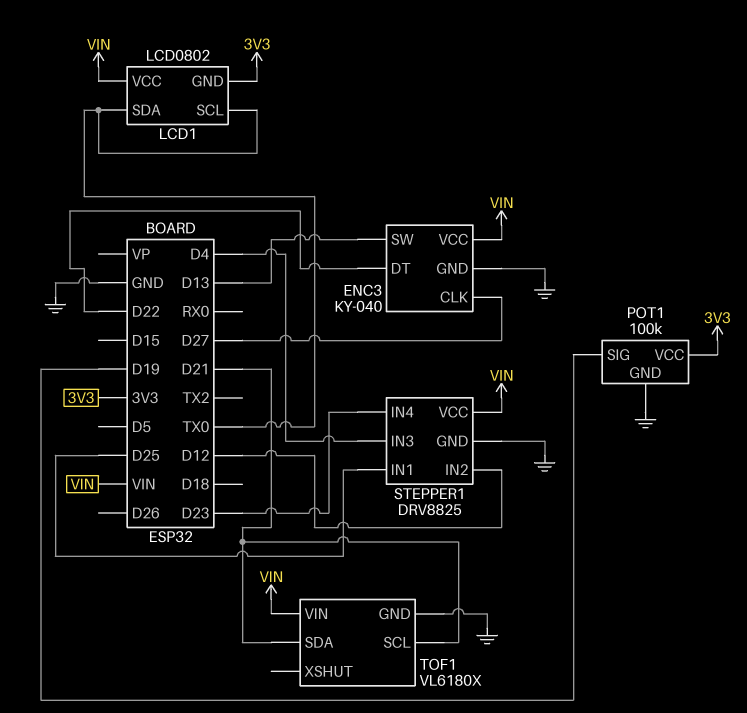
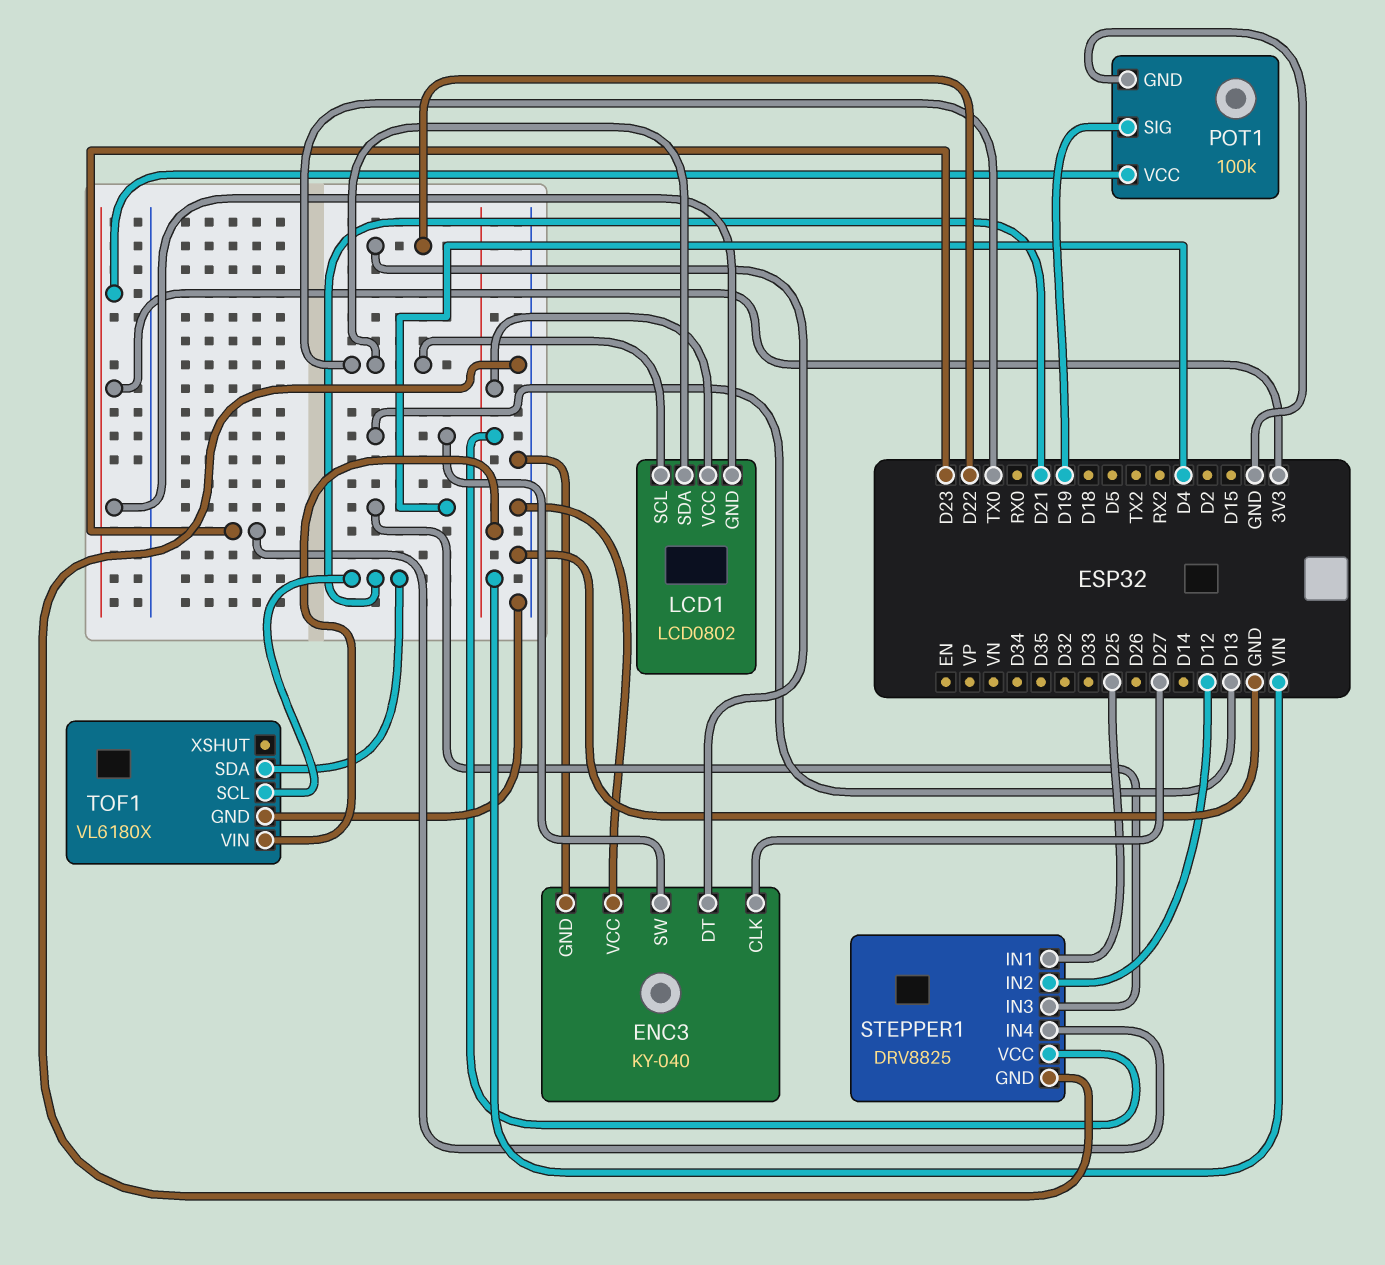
ENC3 pin VCC: VIN -> GND

